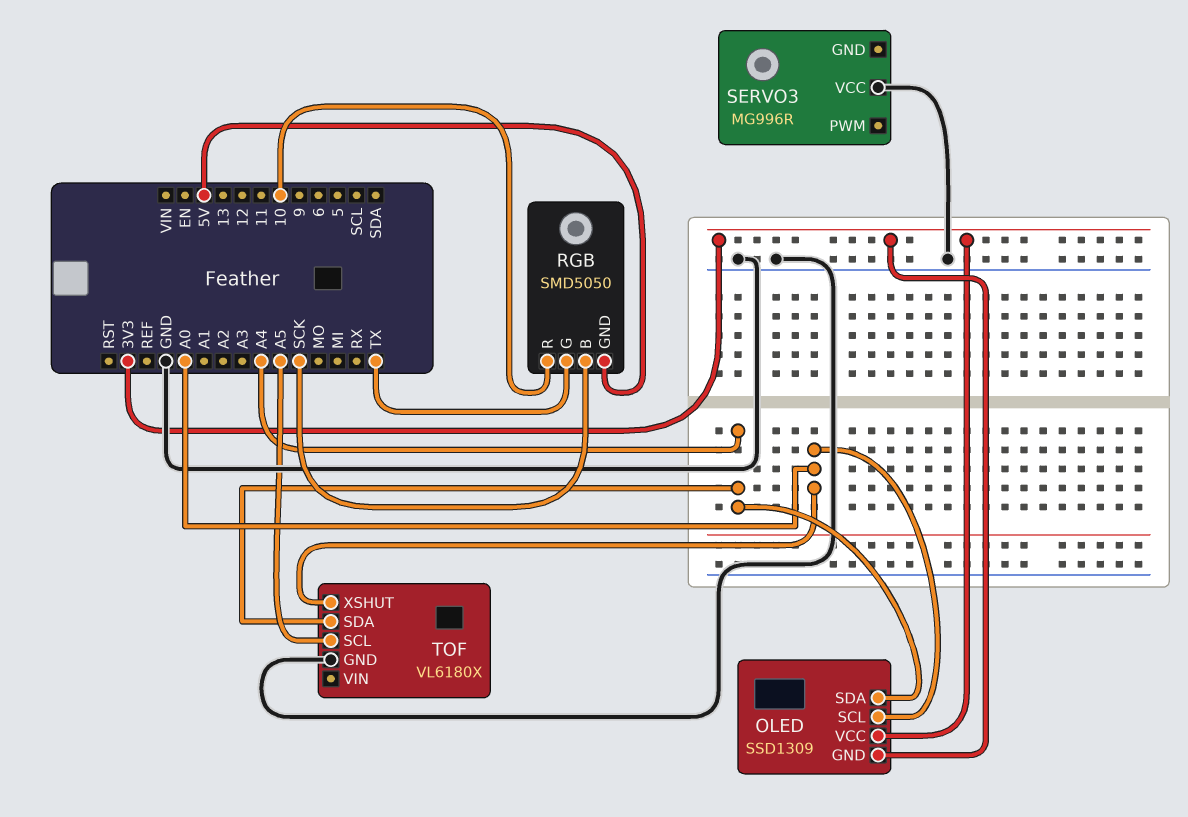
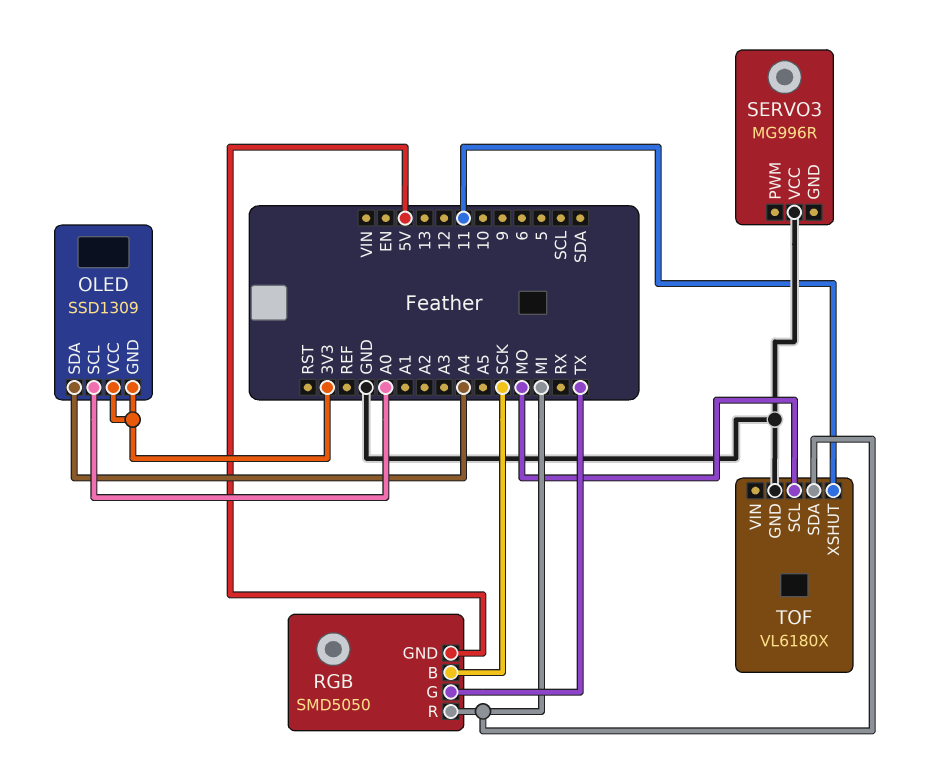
RGB pin R: 10 -> MI
TOF pin SCL: A5 -> MO
TOF pin SDA: A4 -> MI
TOF pin XSHUT: A0 -> 11

